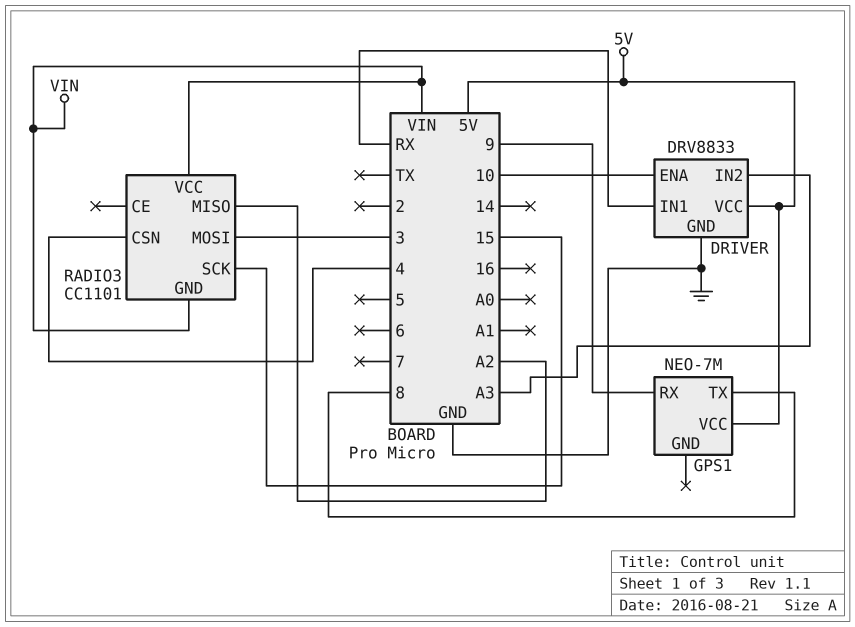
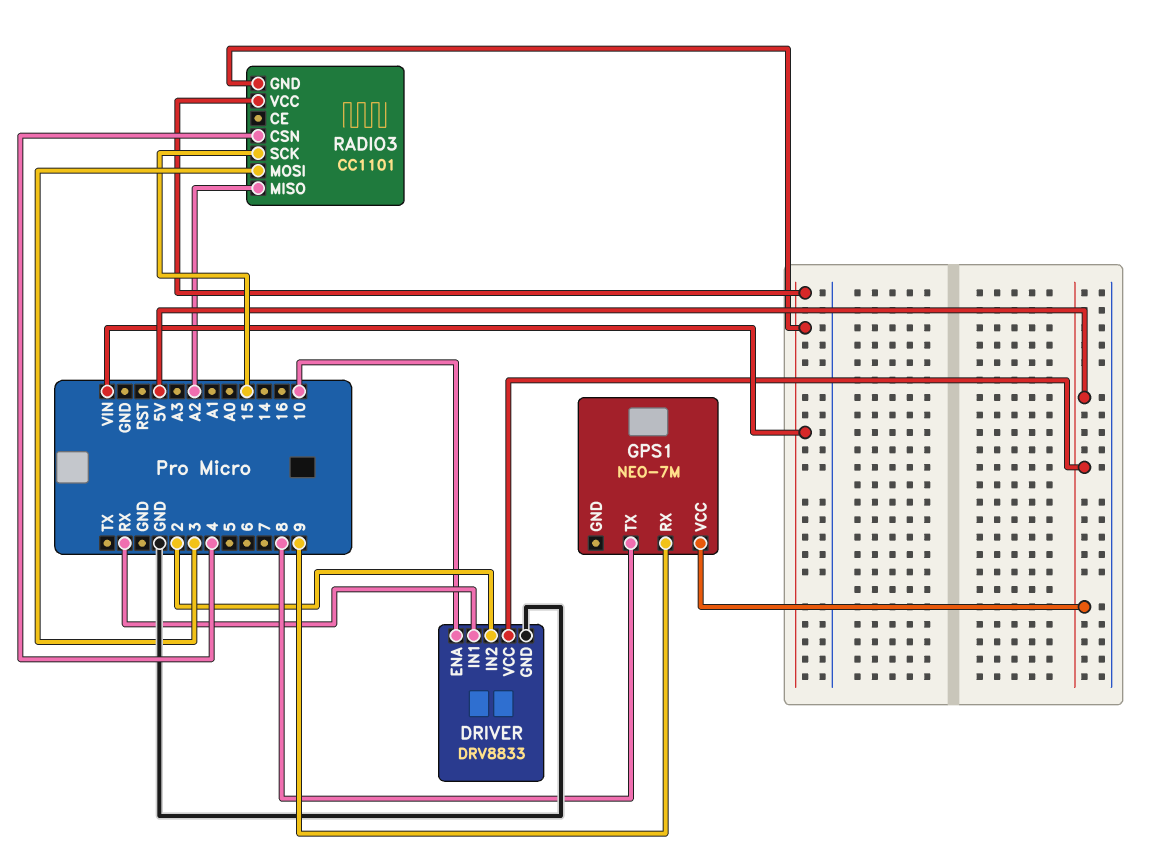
DRIVER pin IN2: A3 -> 2

